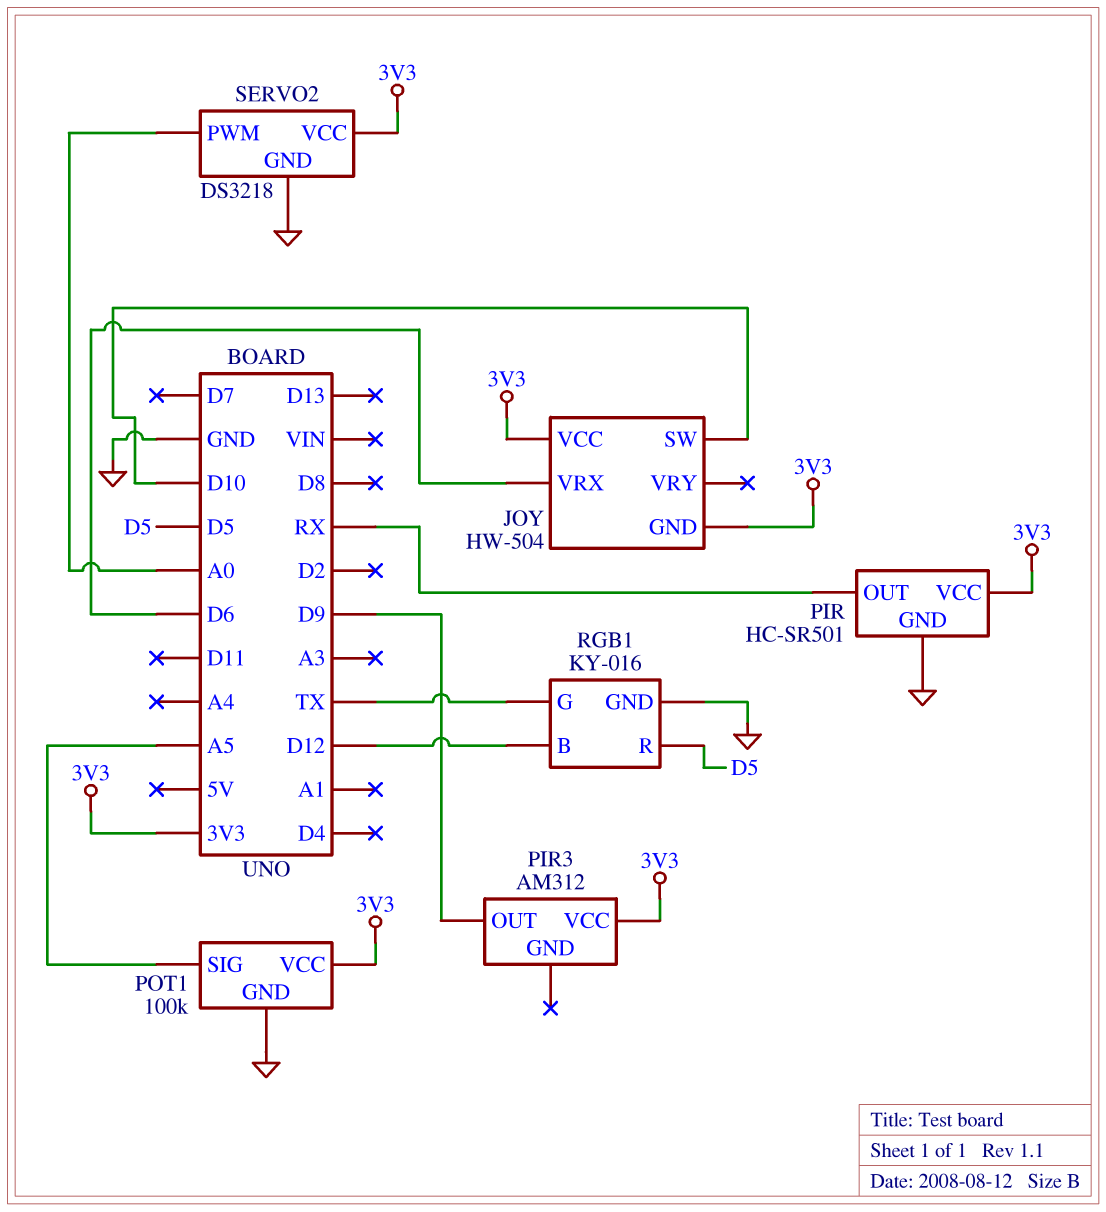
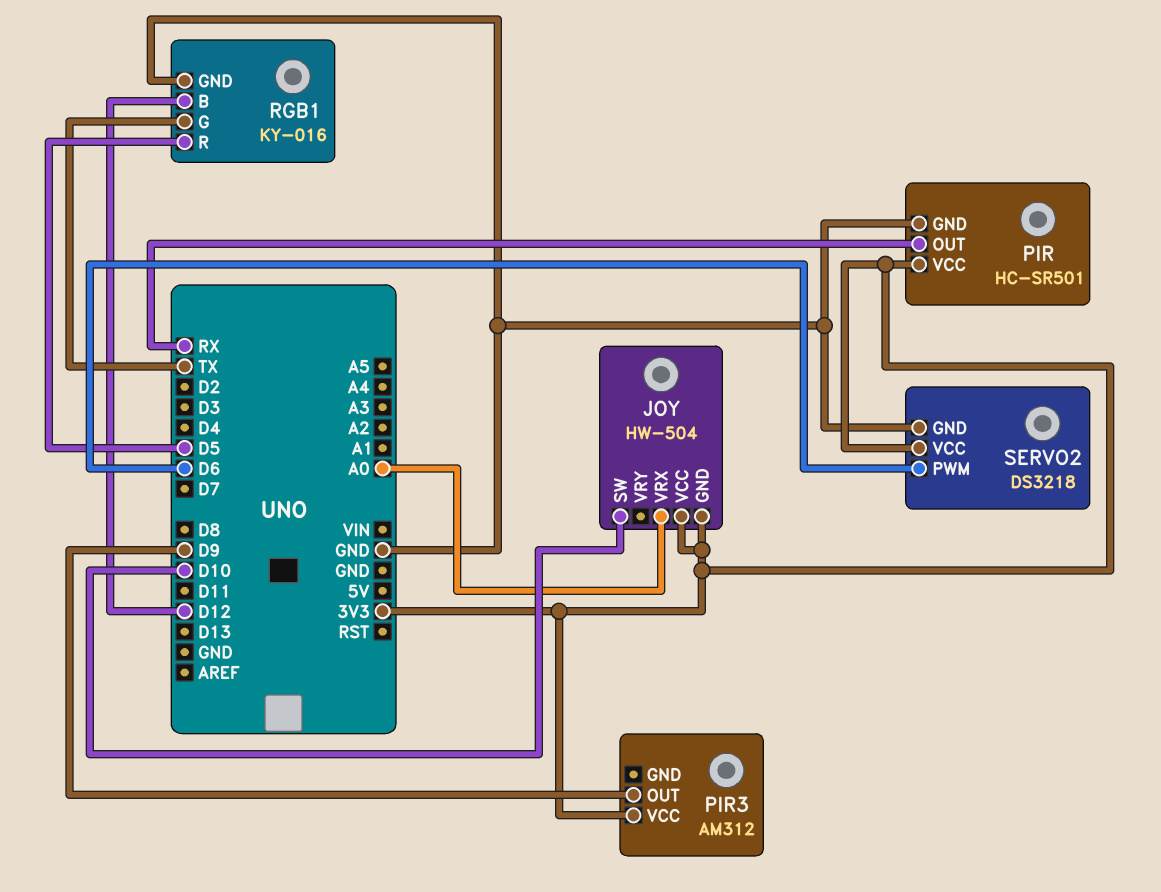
JOY pin VRX: D6 -> A0
POT1: 100k -> none
POT1 pin GND: GND -> none
POT1 pin SIG: A5 -> none
POT1 pin VCC: 3V3 -> none
SERVO2 pin PWM: A0 -> D6

